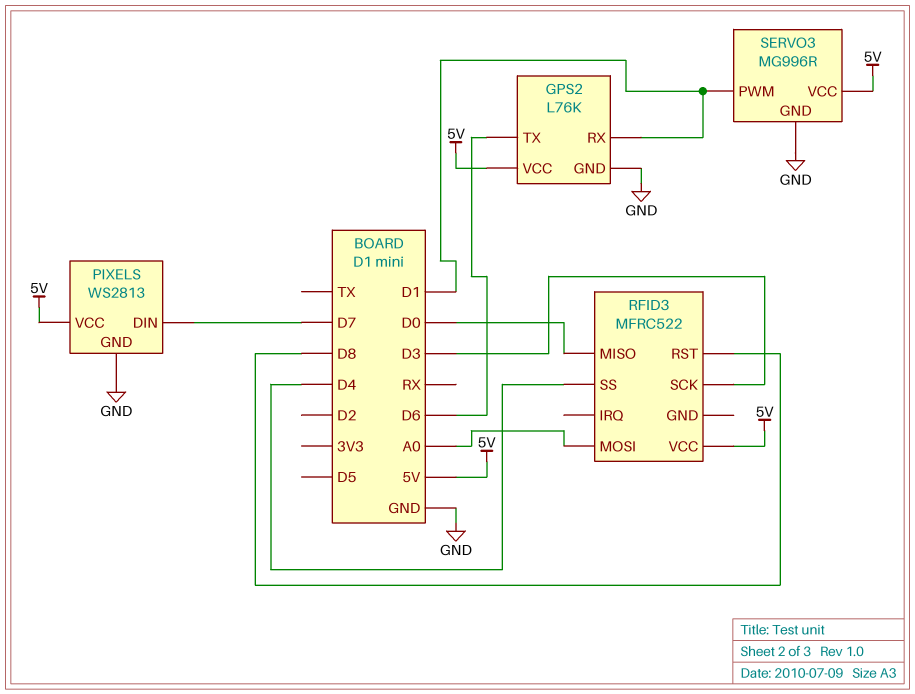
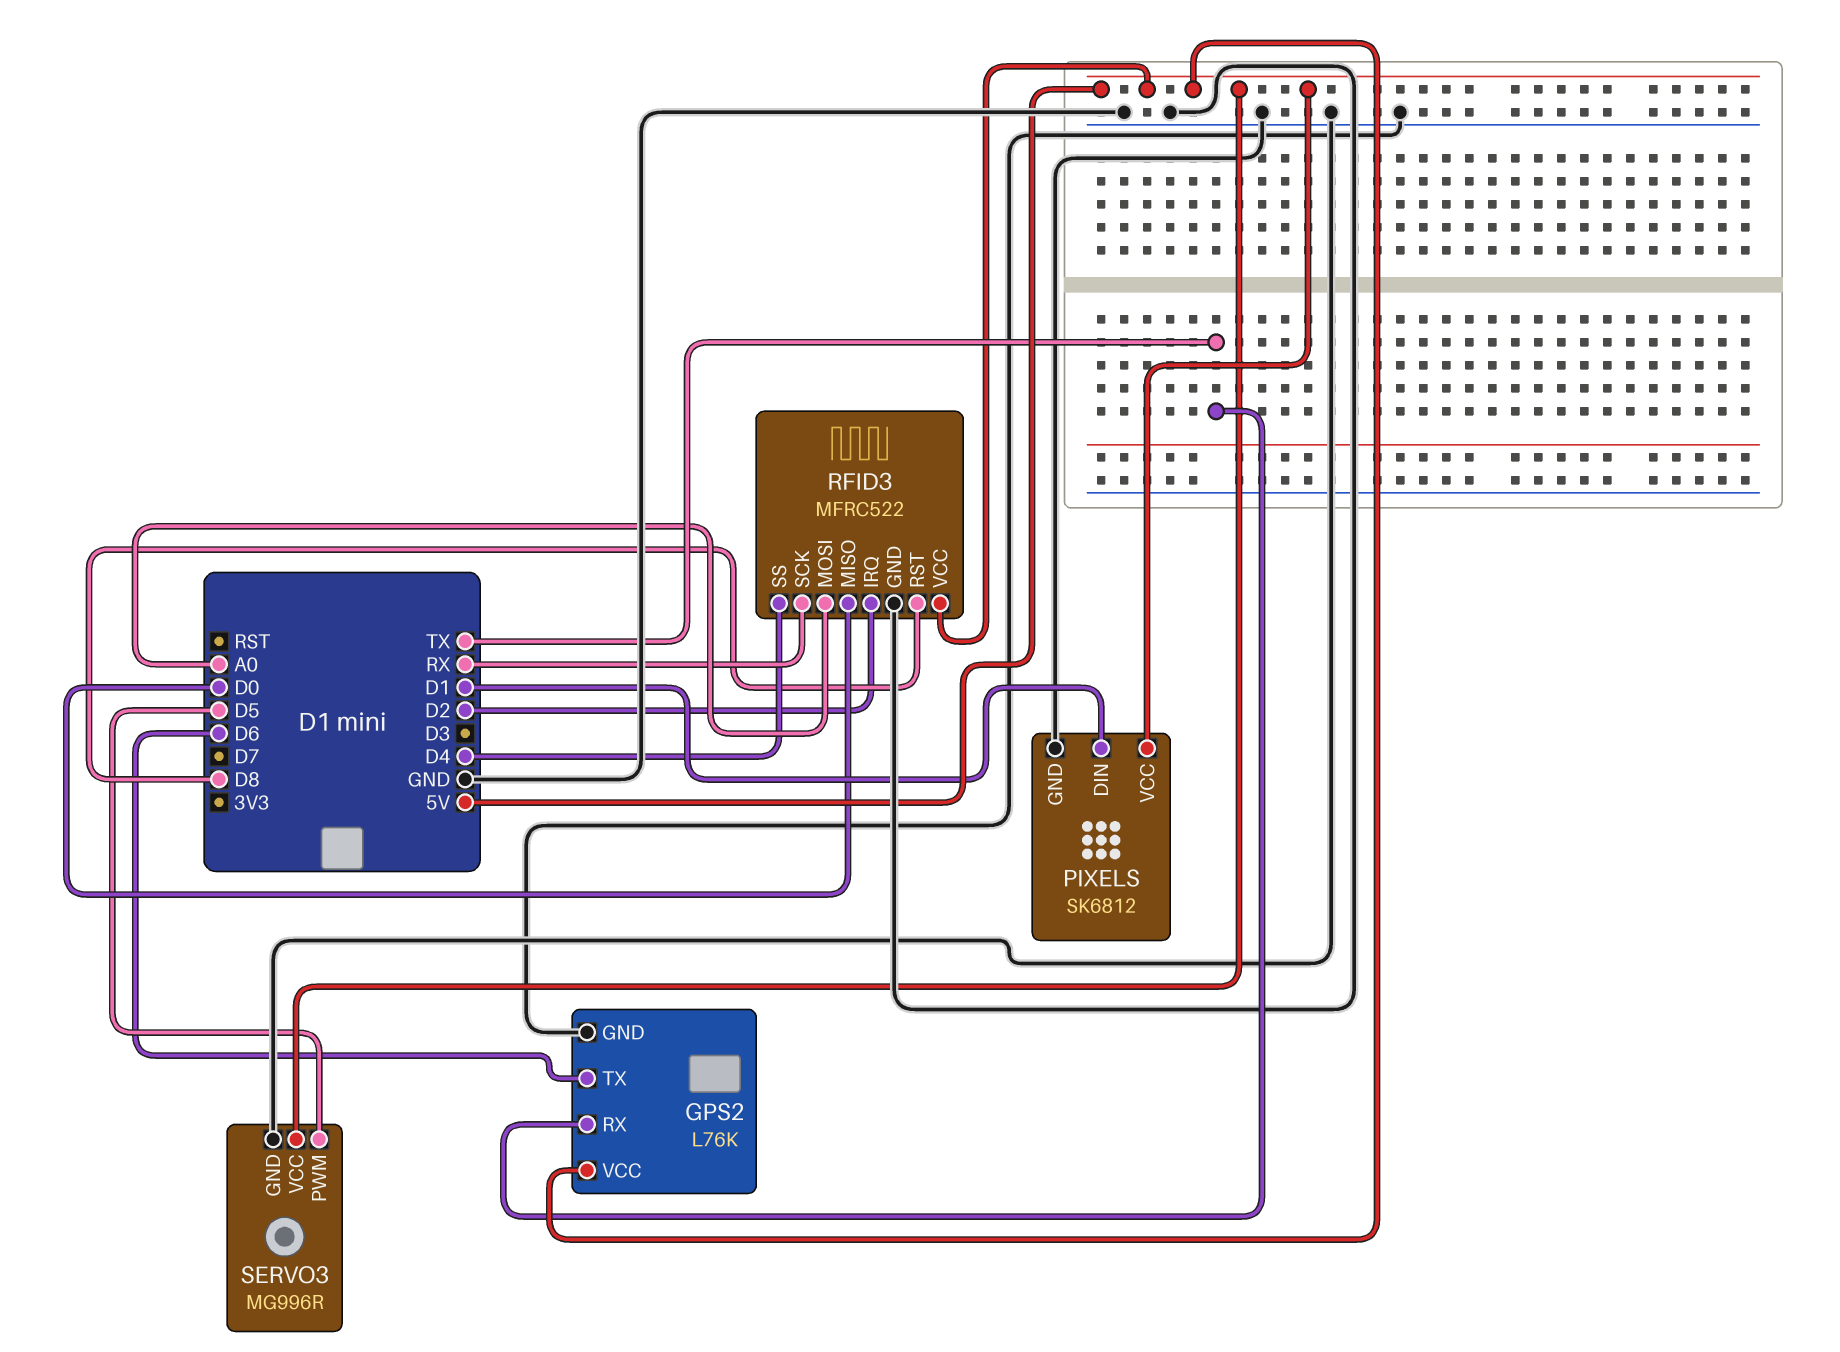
GPS2 pin RX: D1 -> TX
PIXELS: WS2813 -> SK6812
PIXELS pin DIN: D7 -> D1
RFID3 pin GND: none -> GND
RFID3 pin IRQ: none -> D2
RFID3 pin SCK: D3 -> RX
SERVO3 pin PWM: D1 -> D5

